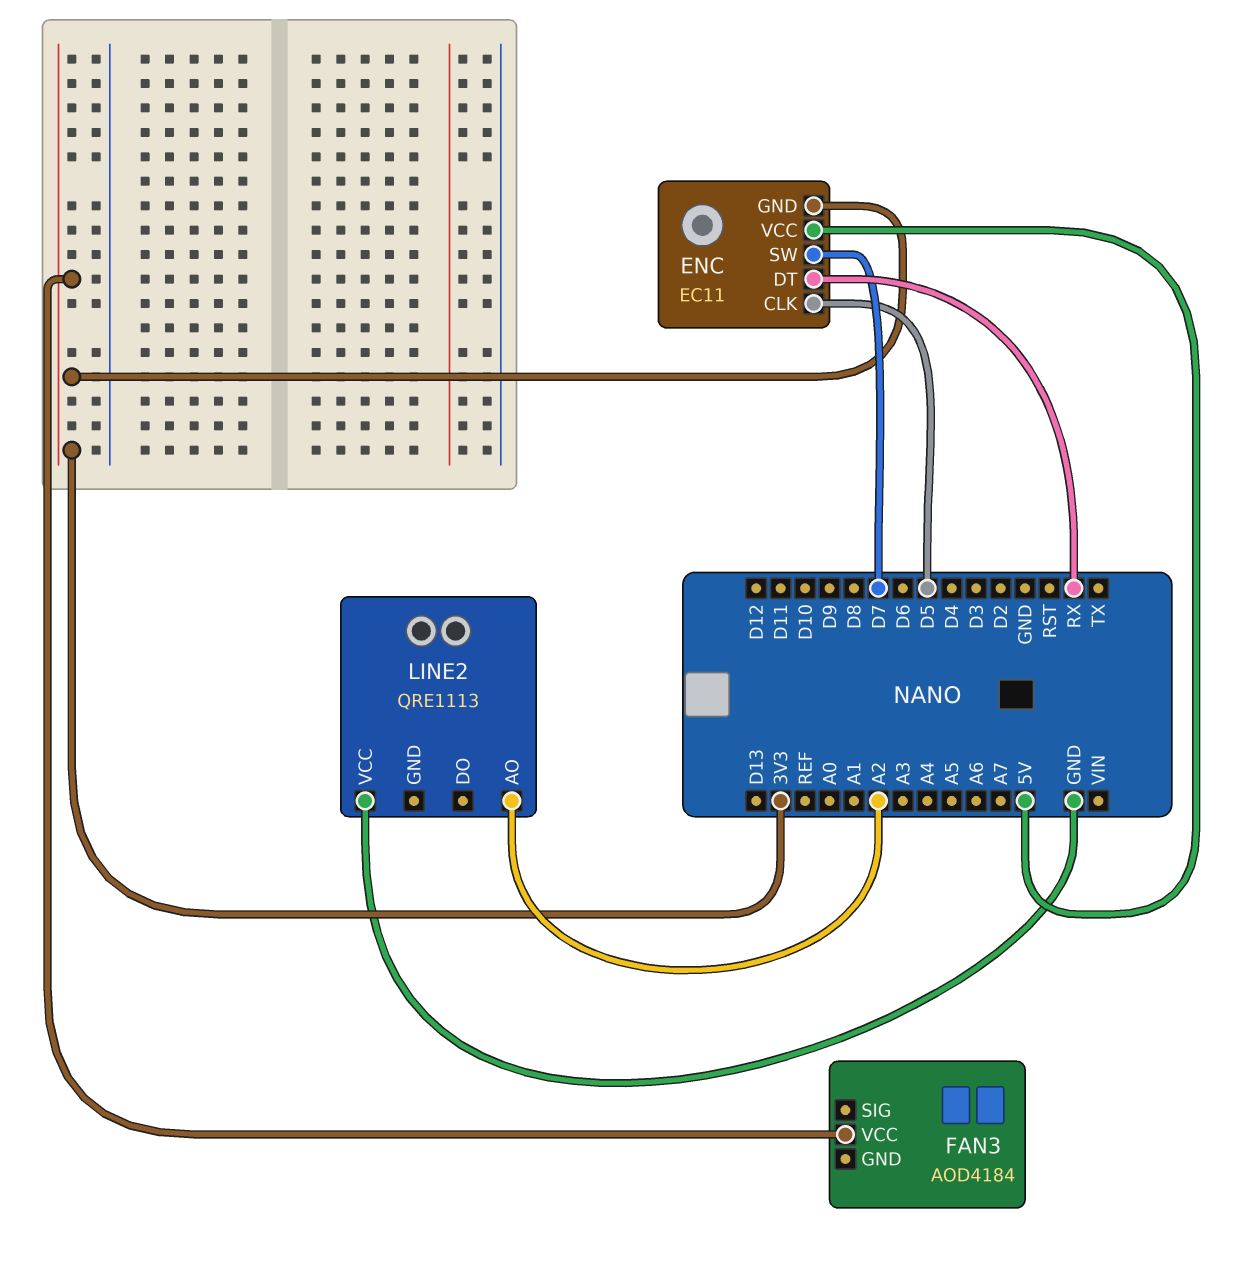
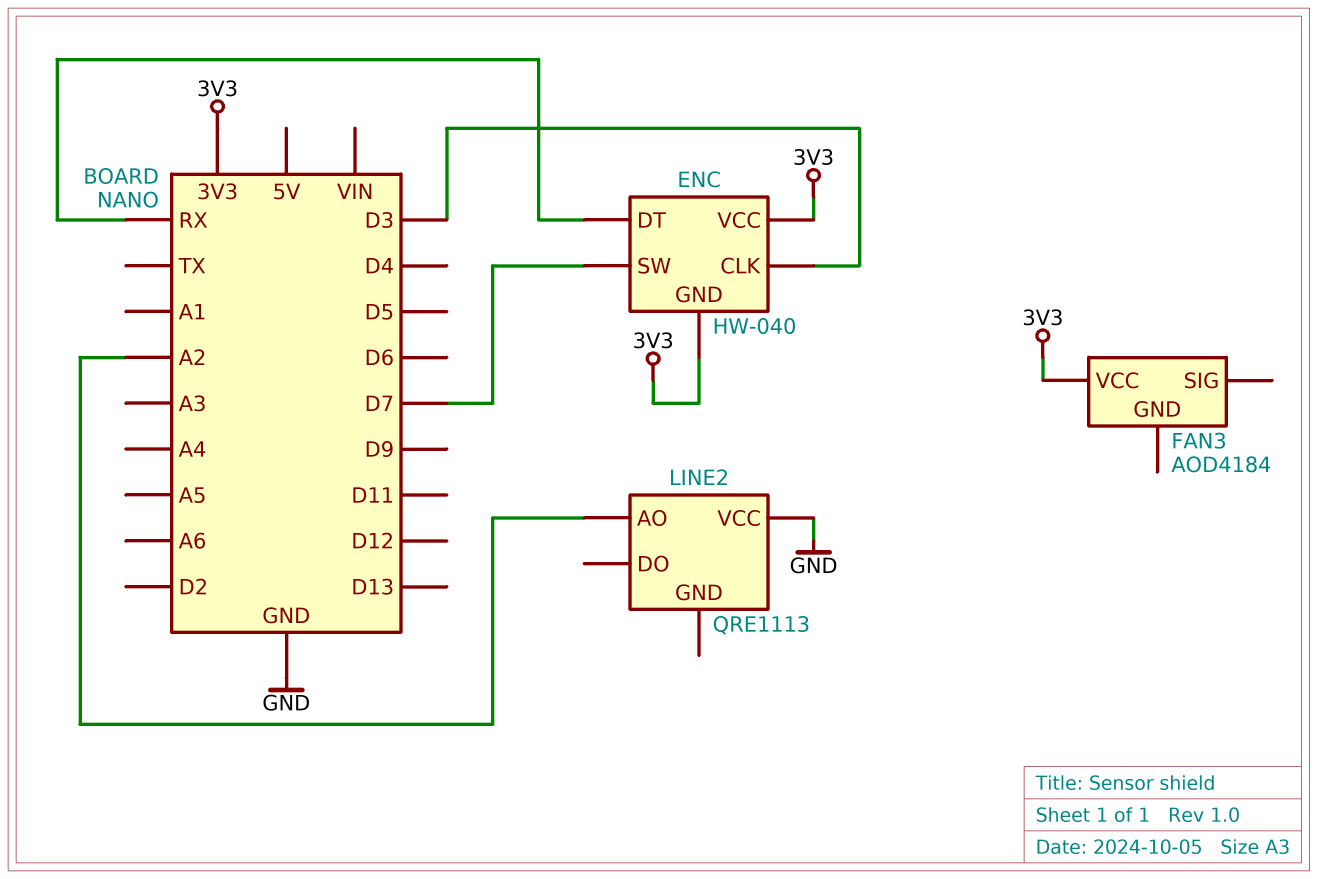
ENC: EC11 -> HW-040
ENC pin CLK: D5 -> D3
ENC pin VCC: 5V -> 3V3

